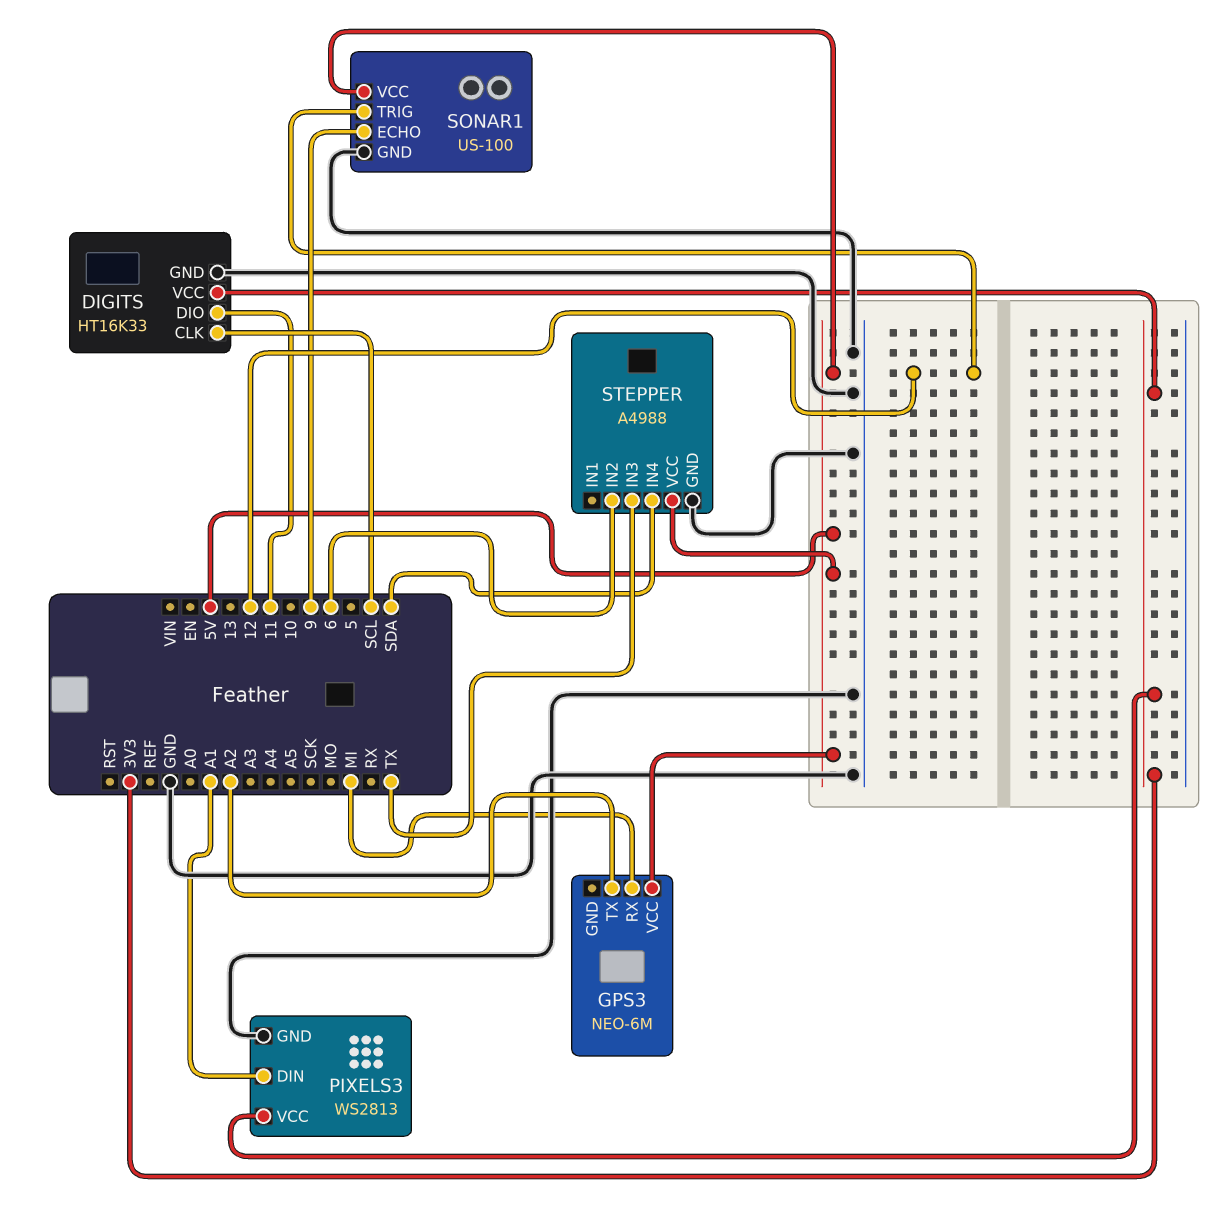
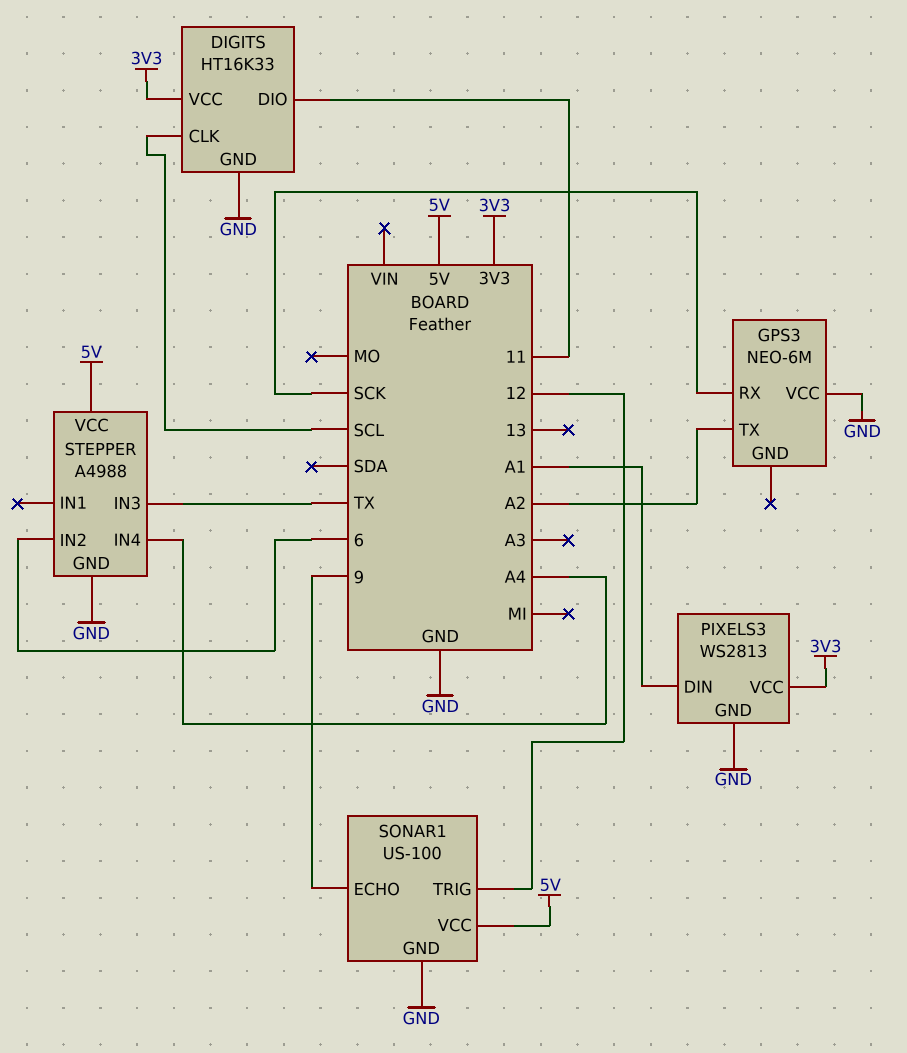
GPS3 pin RX: MI -> SCK
GPS3 pin VCC: 5V -> GND
STEPPER pin IN4: SDA -> A4

